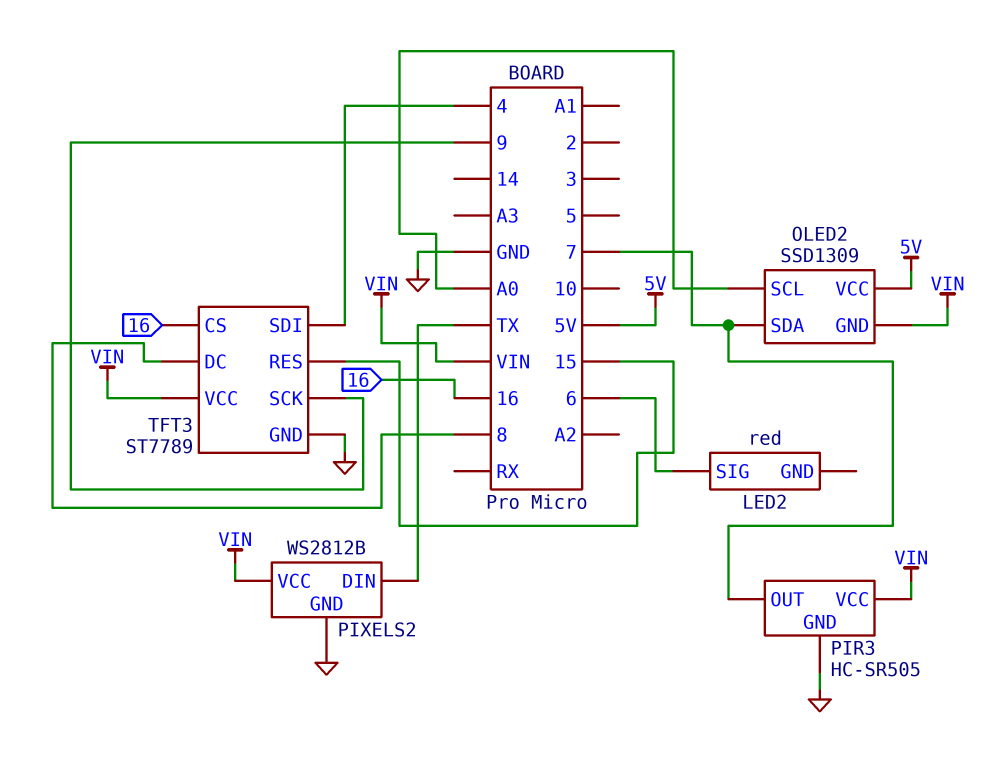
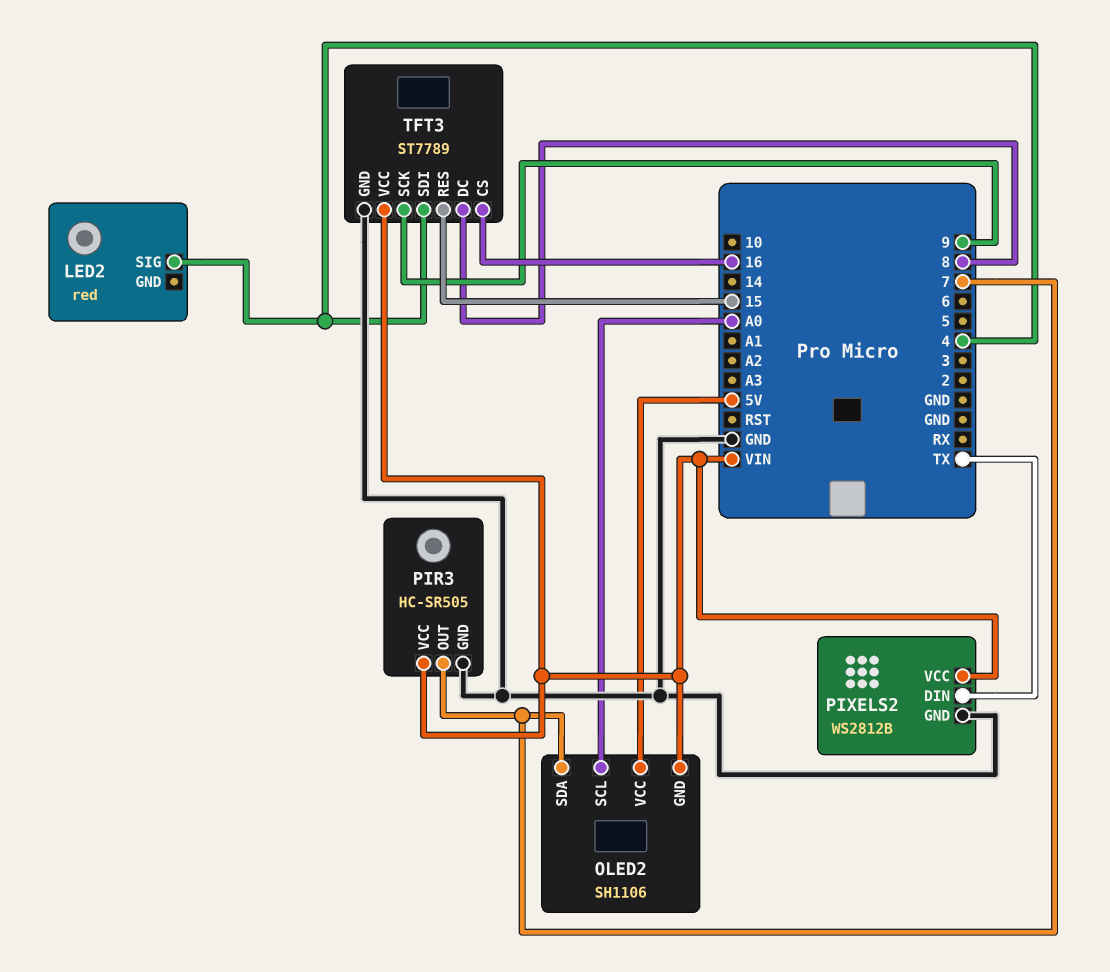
LED2 pin SIG: 6 -> 4
OLED2: SSD1309 -> SH1106

